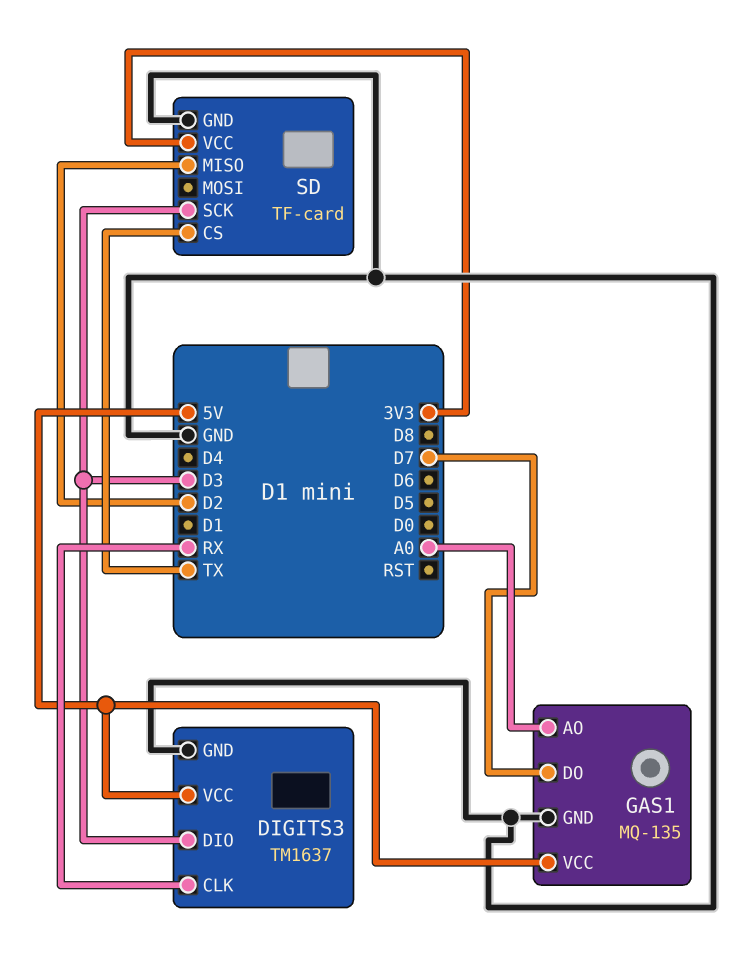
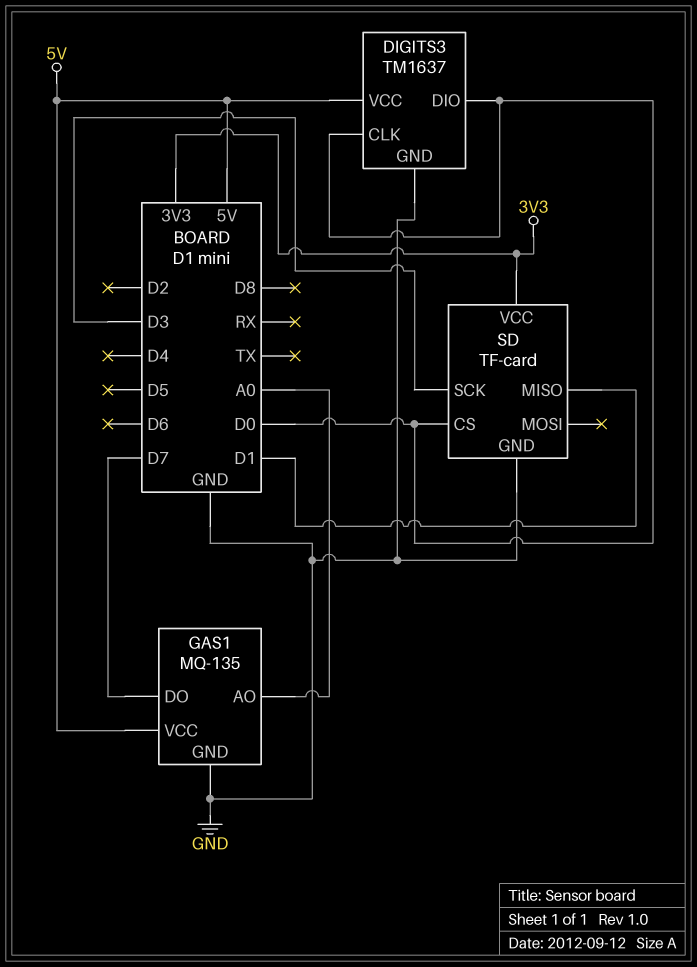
DIGITS3 pin CLK: RX -> D0
DIGITS3 pin DIO: D3 -> D0
SD pin CS: TX -> D0
SD pin MISO: D2 -> D1

